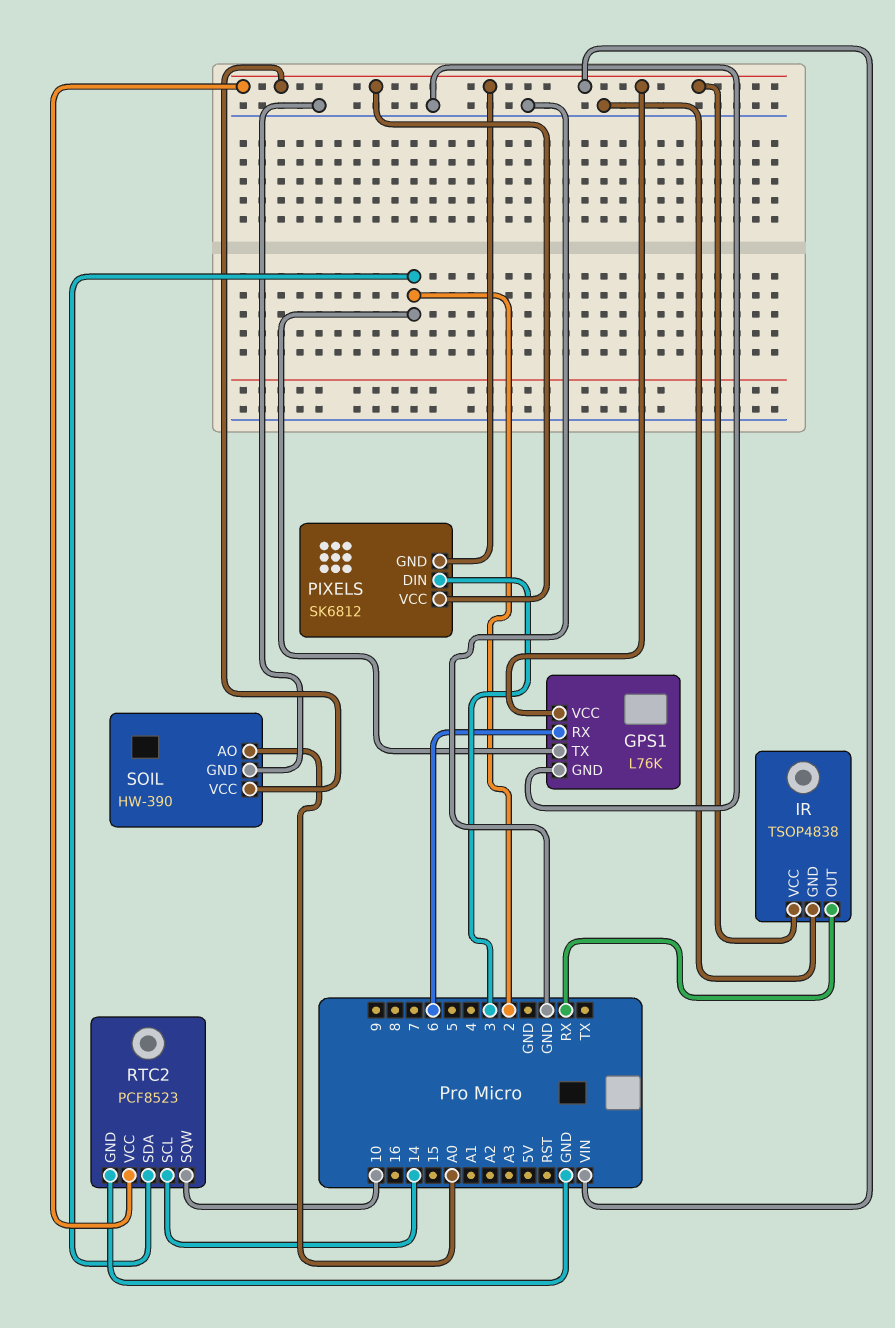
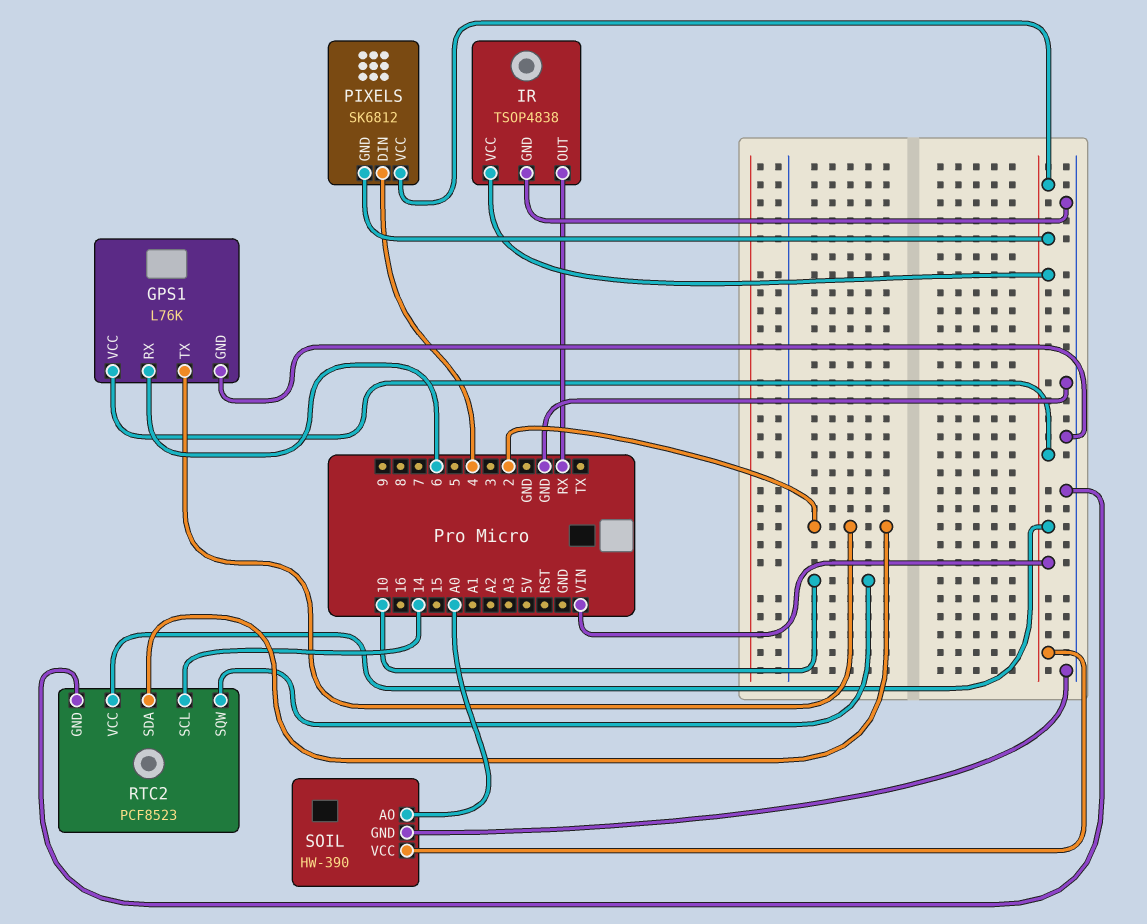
PIXELS pin DIN: 3 -> 4

